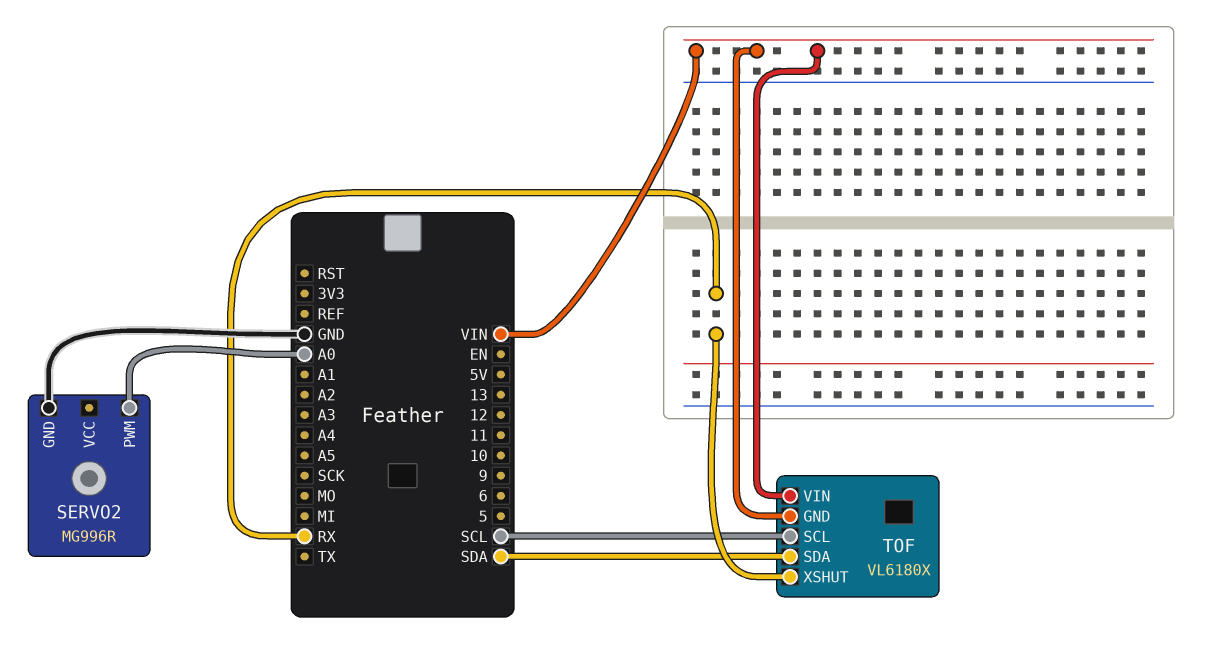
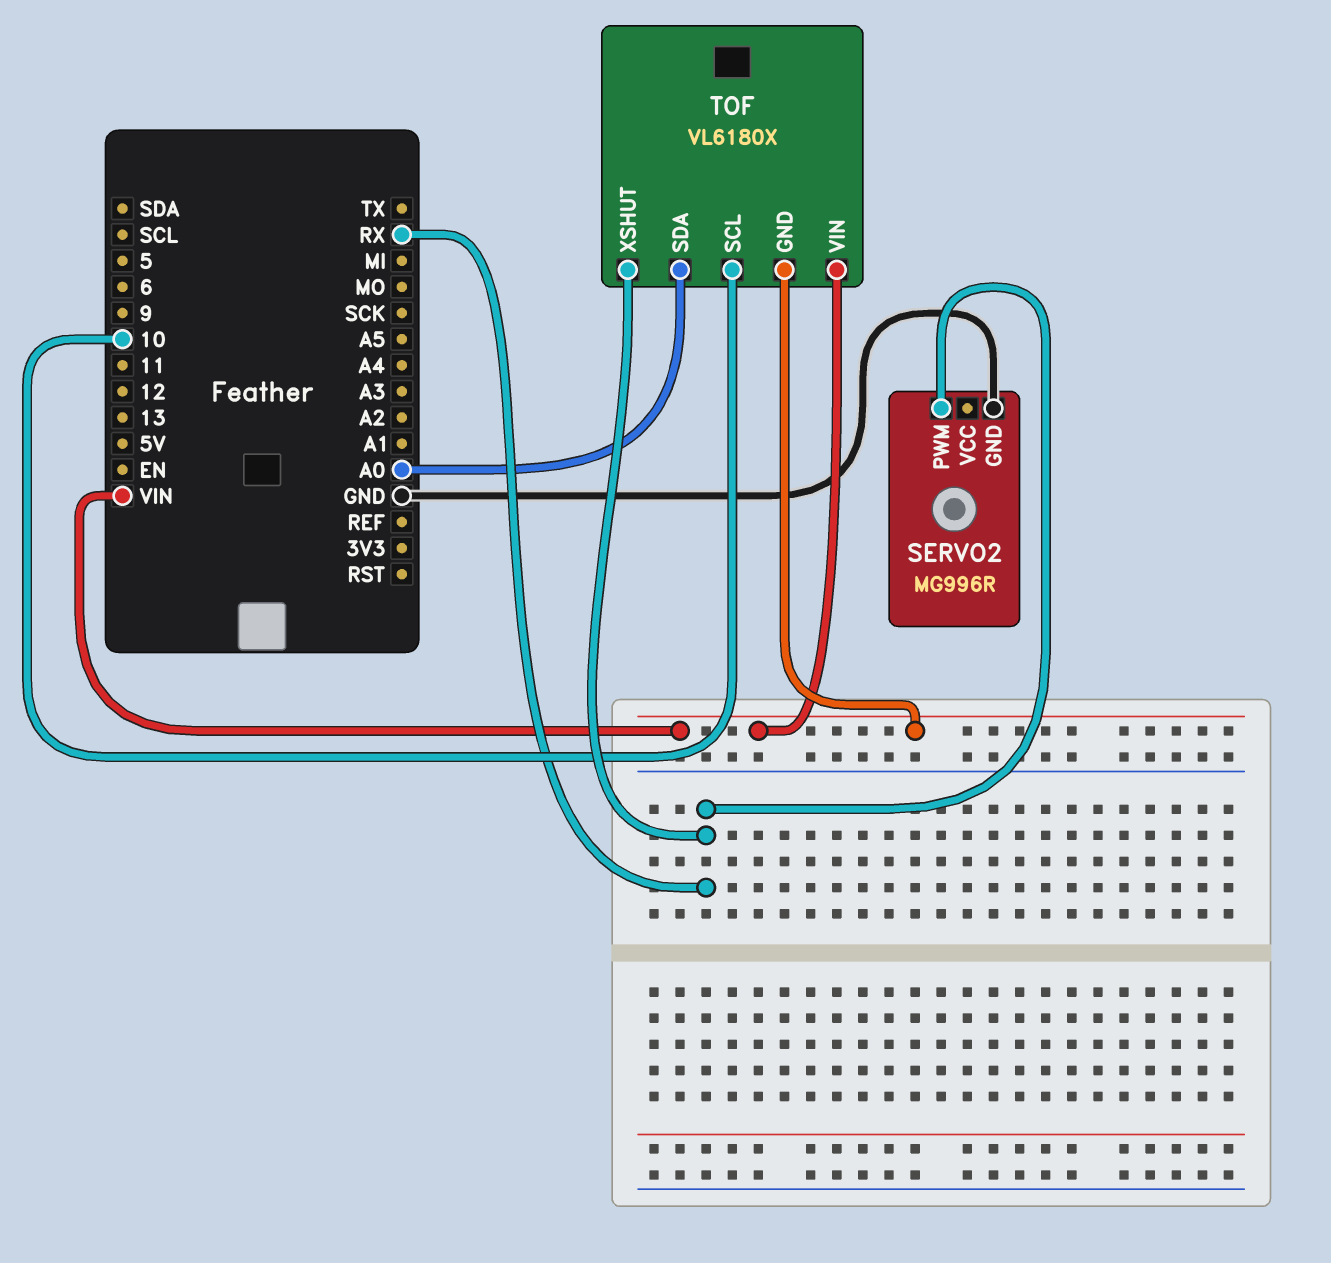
SERVO2 pin PWM: A0 -> RX
TOF pin SCL: SCL -> 10
TOF pin SDA: SDA -> A0

